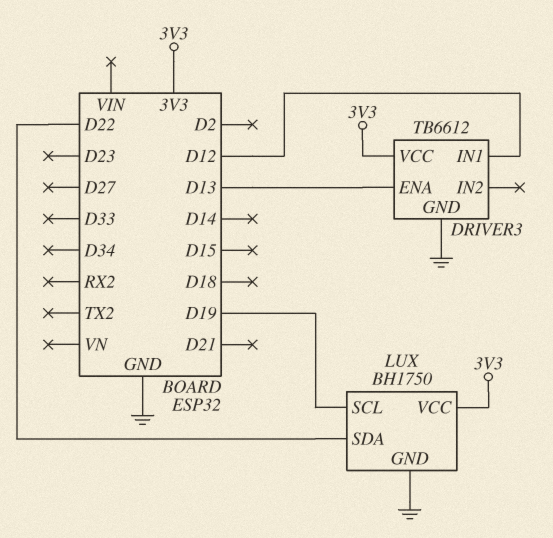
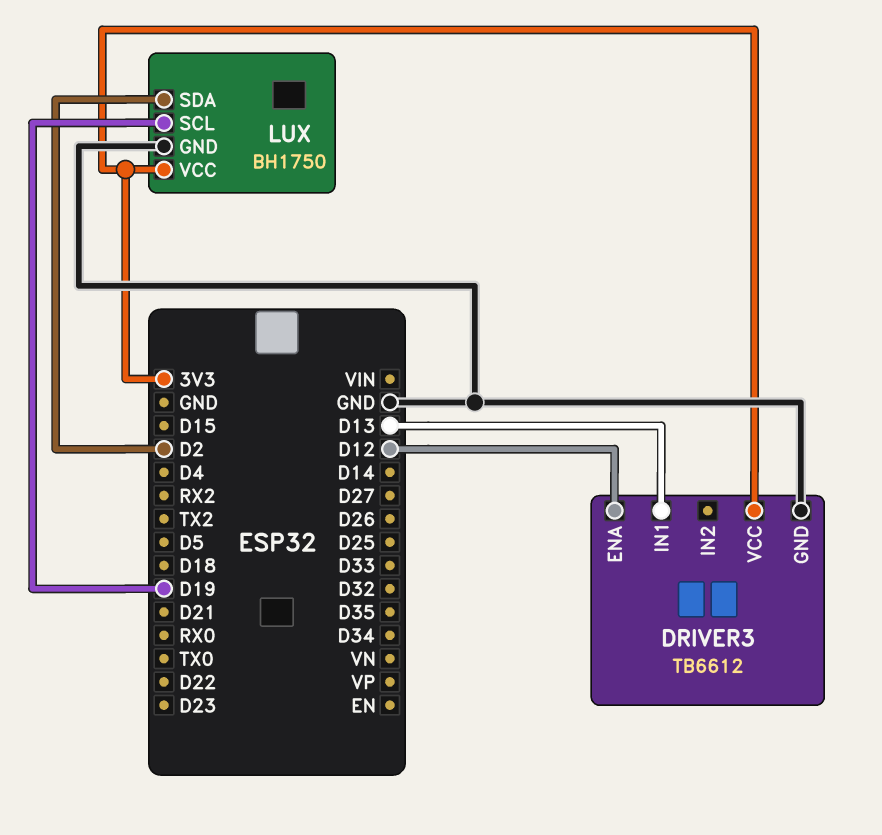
DRIVER3 pin ENA: D13 -> D12
DRIVER3 pin IN1: D12 -> D13
LUX pin SDA: D22 -> D2

